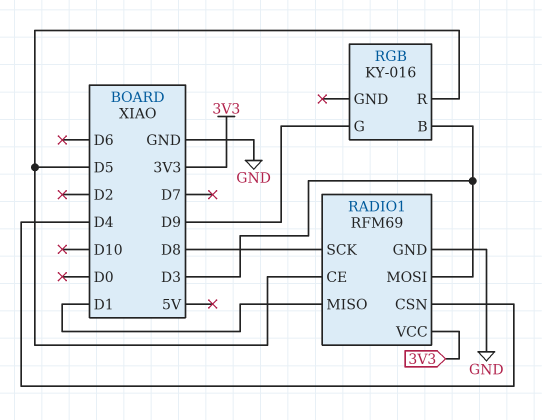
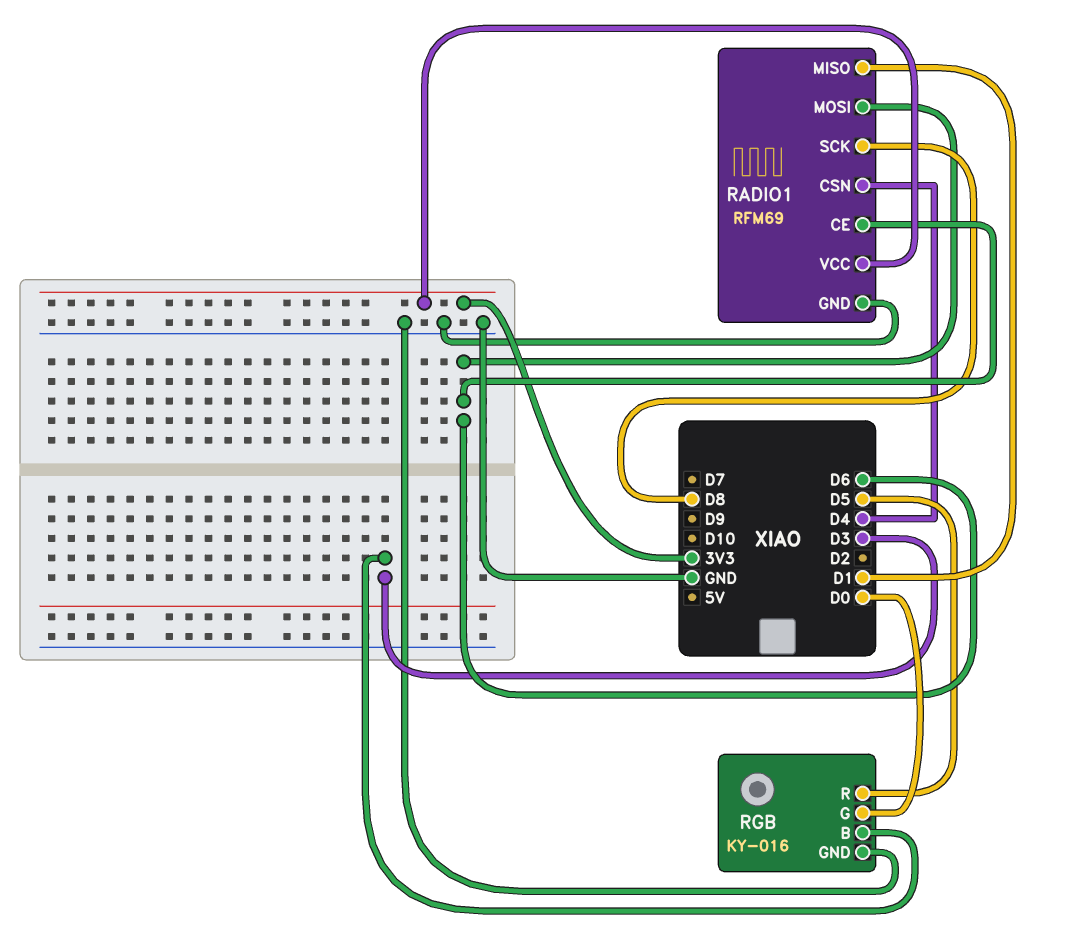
RADIO1 pin CE: D5 -> D6
RADIO1 pin MOSI: D3 -> D6
RGB pin G: D9 -> D0
RGB pin GND: none -> GND

